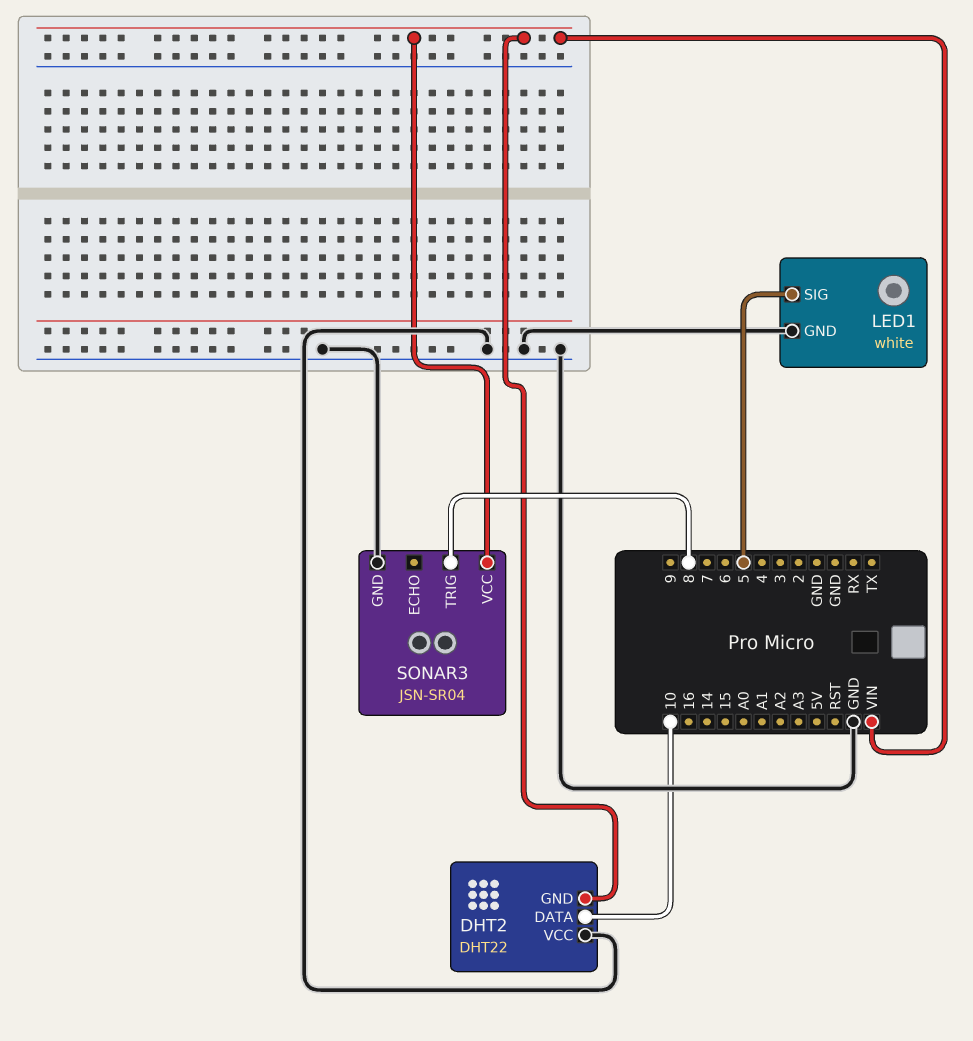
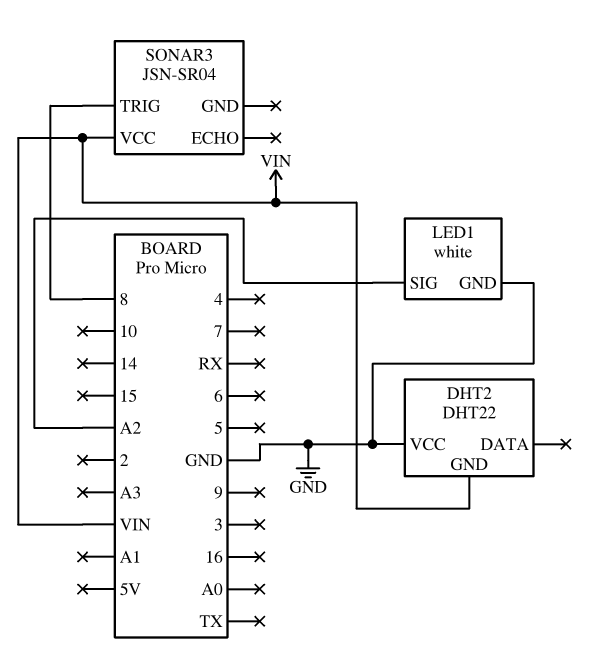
DHT2 pin DATA: 10 -> none
LED1 pin SIG: 5 -> A2
SONAR3 pin GND: GND -> none

